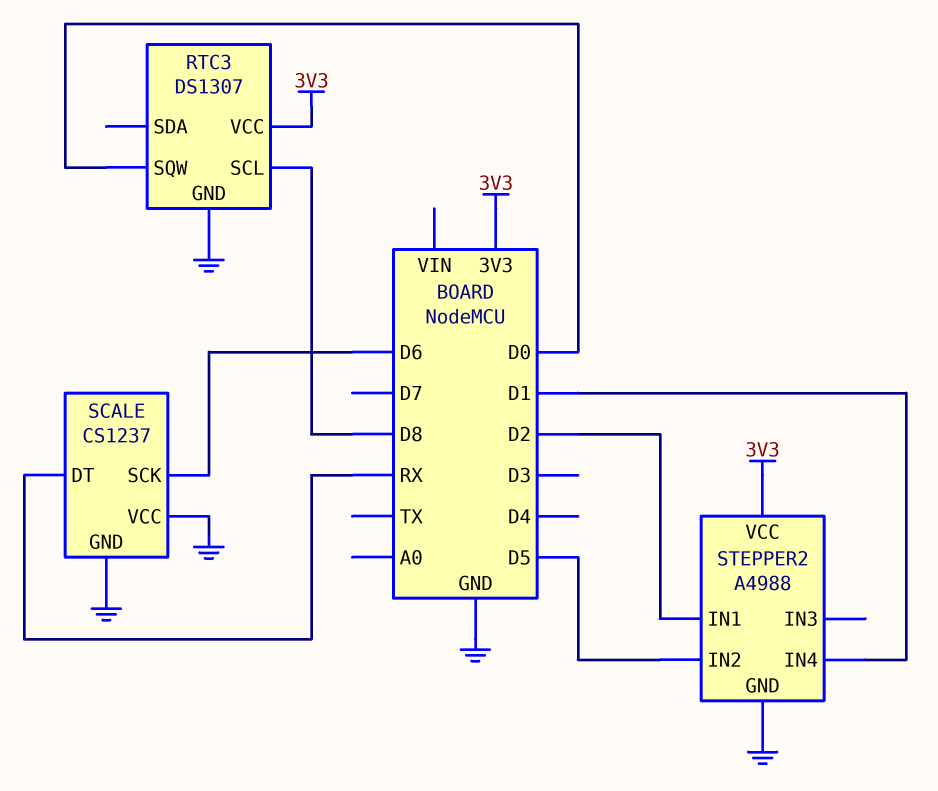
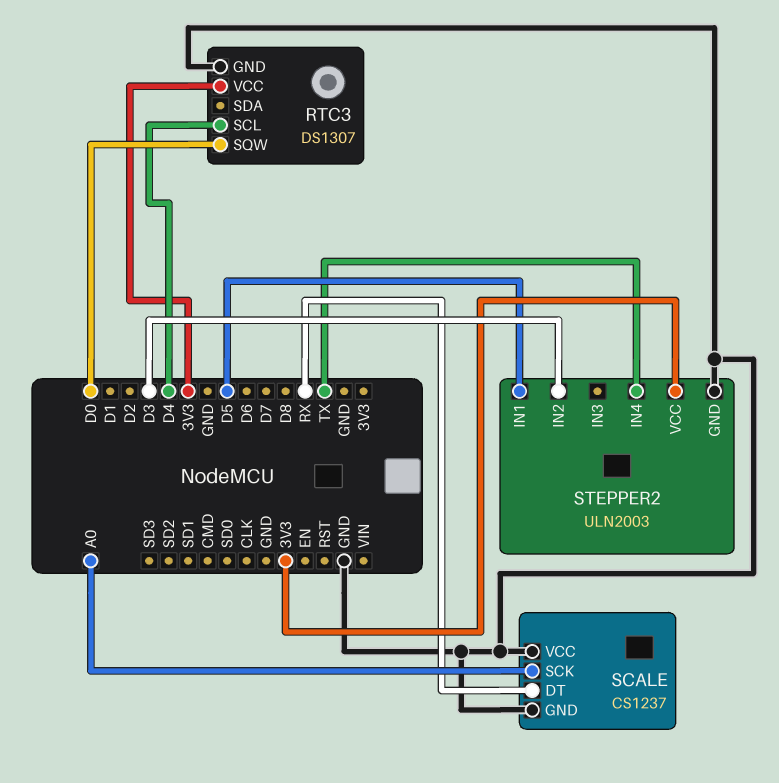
RTC3 pin SCL: D8 -> D4
SCALE pin SCK: D6 -> A0
STEPPER2: A4988 -> ULN2003
STEPPER2 pin IN1: D2 -> D5
STEPPER2 pin IN2: D5 -> D3
STEPPER2 pin IN4: D1 -> TX

